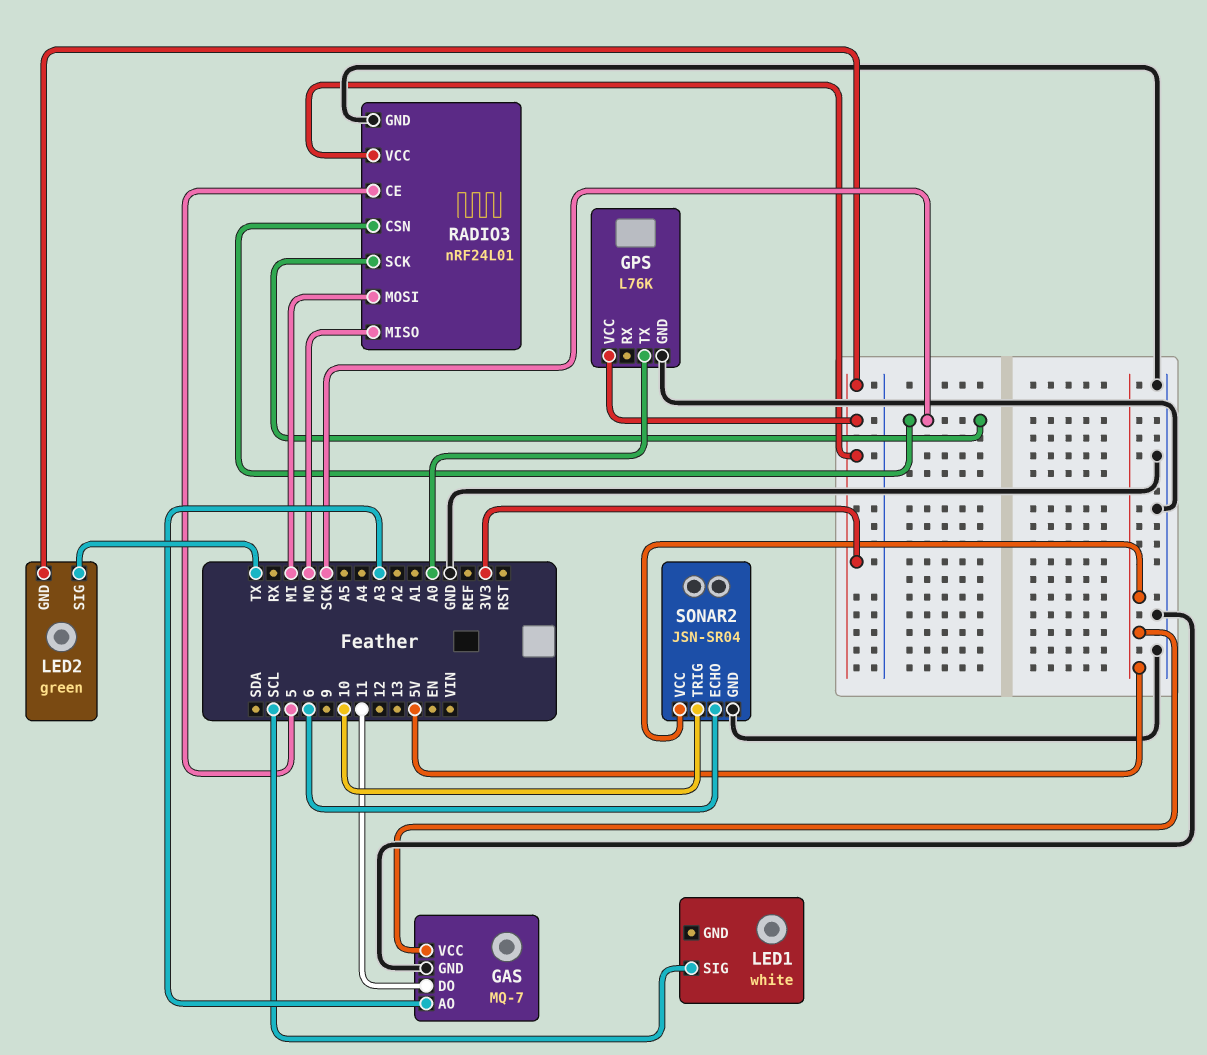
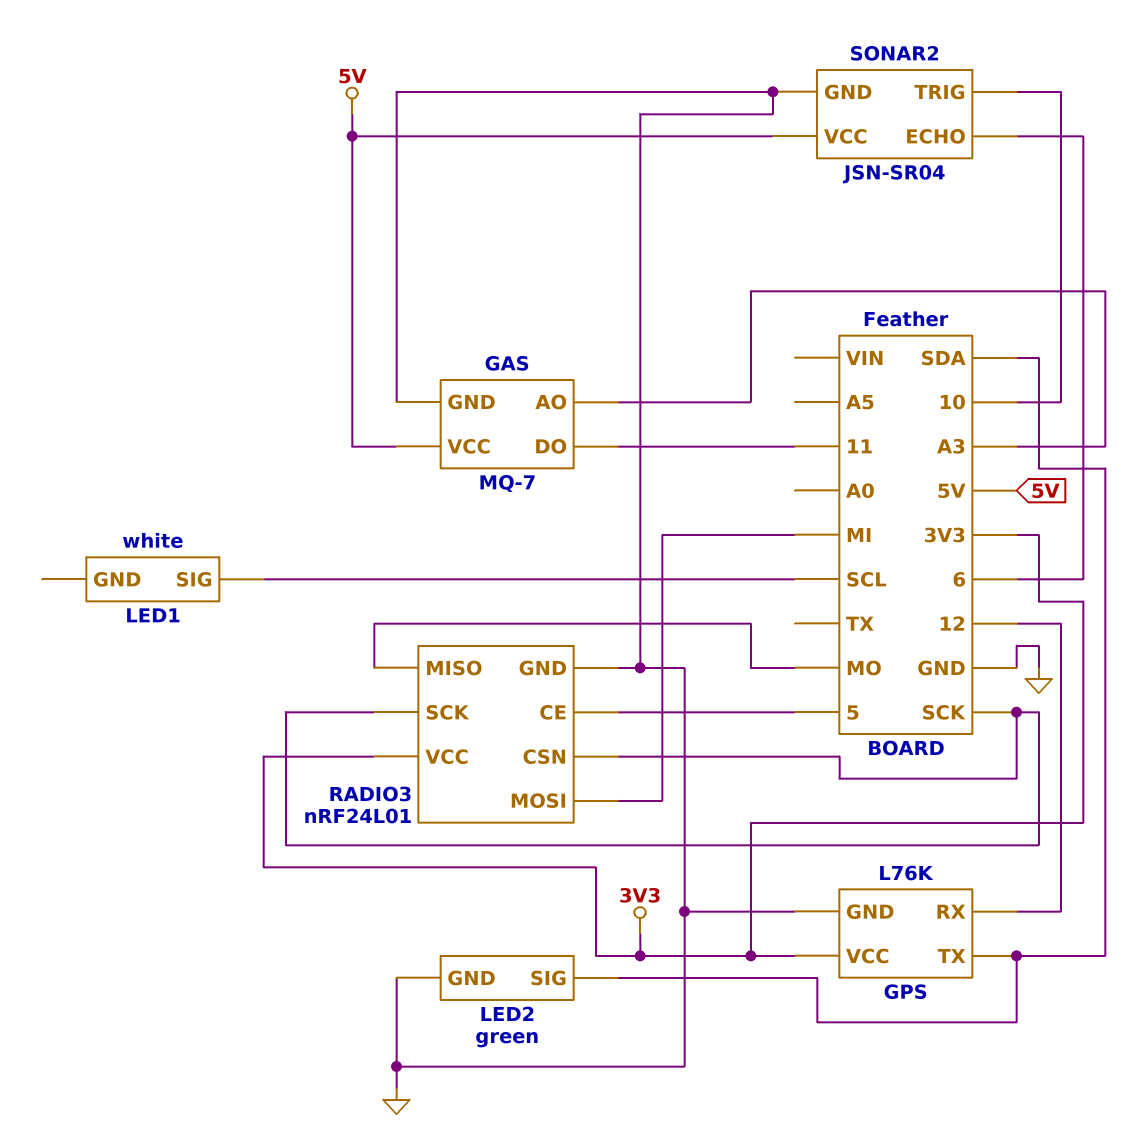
GPS pin RX: none -> 12
GPS pin TX: A0 -> SDA
LED2 pin GND: 3V3 -> GND
LED2 pin SIG: TX -> SDA

